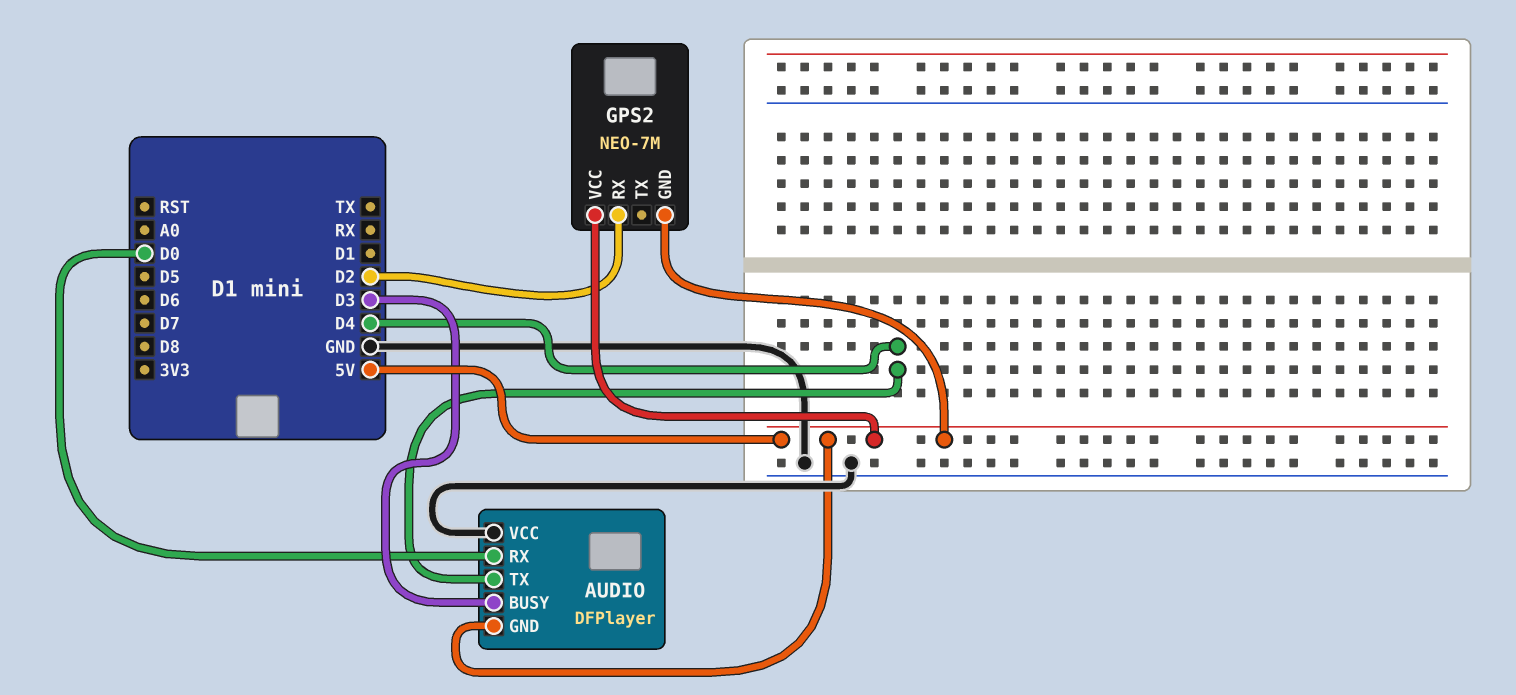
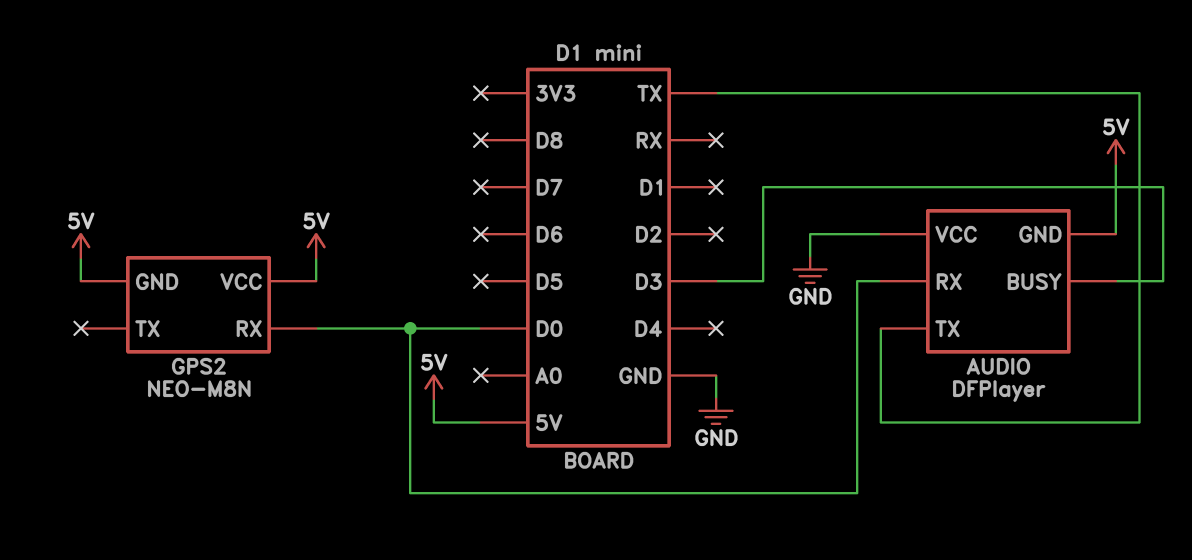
AUDIO pin TX: D4 -> TX
GPS2: NEO-7M -> NEO-M8N
GPS2 pin RX: D2 -> D0

